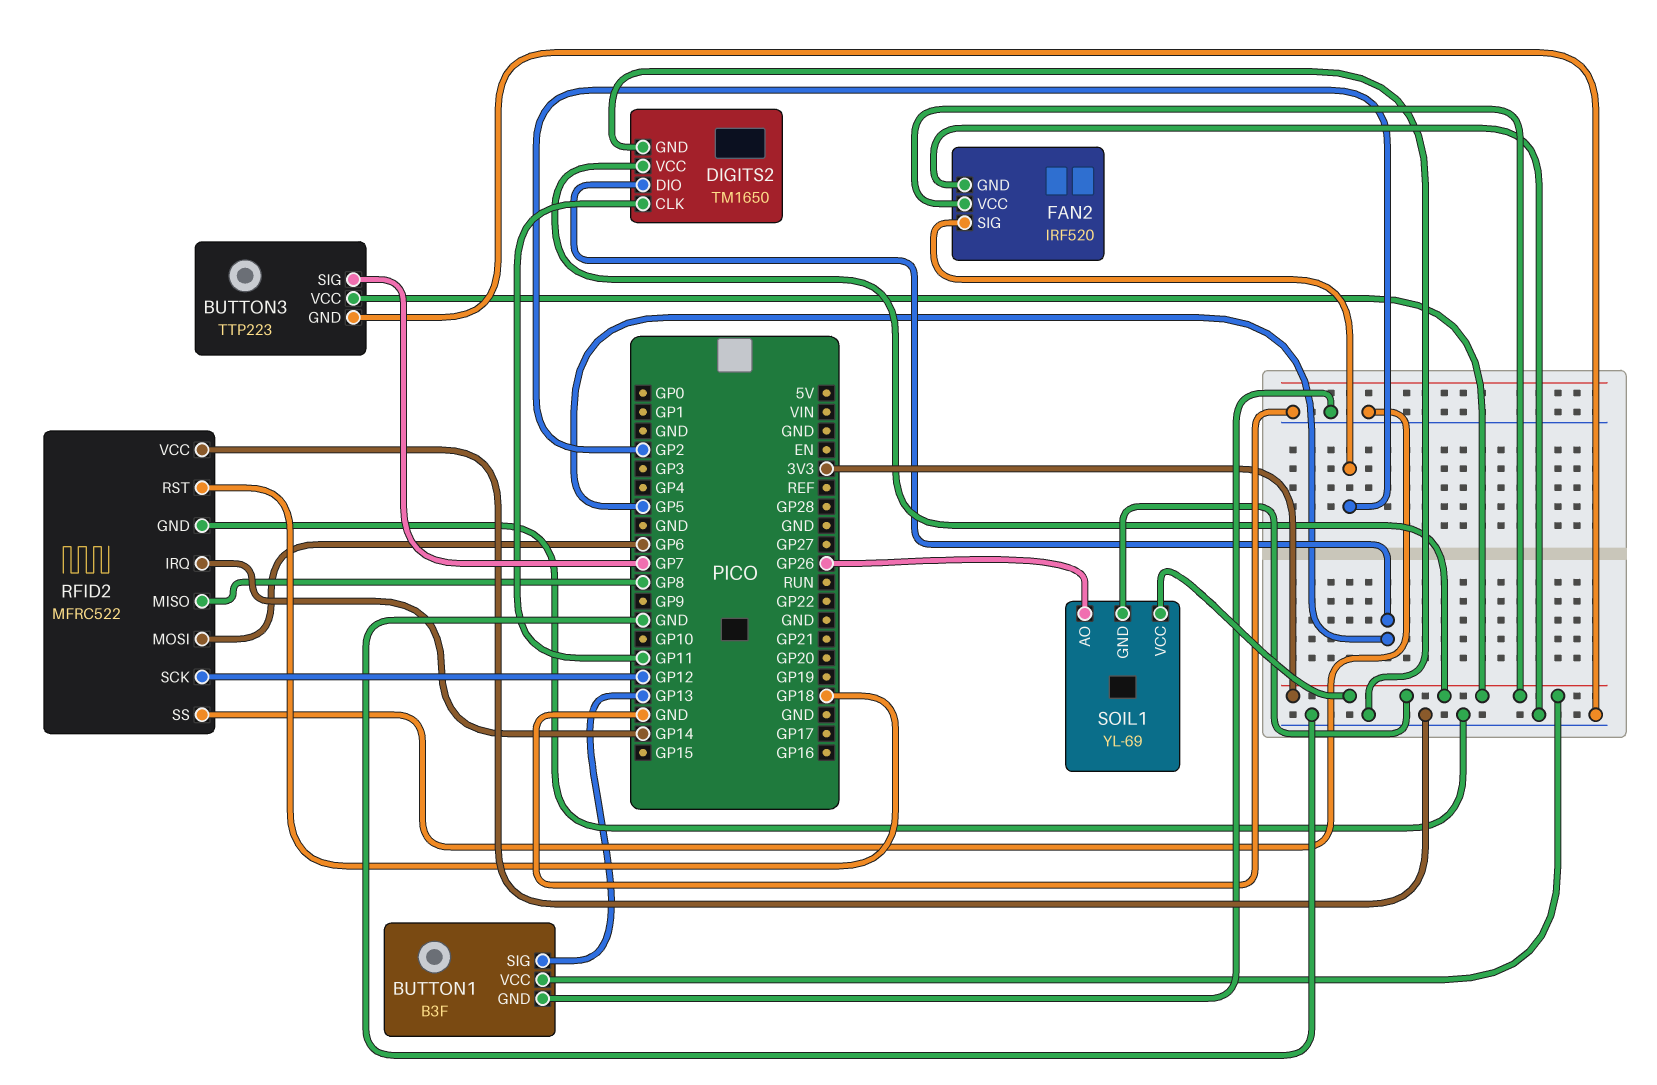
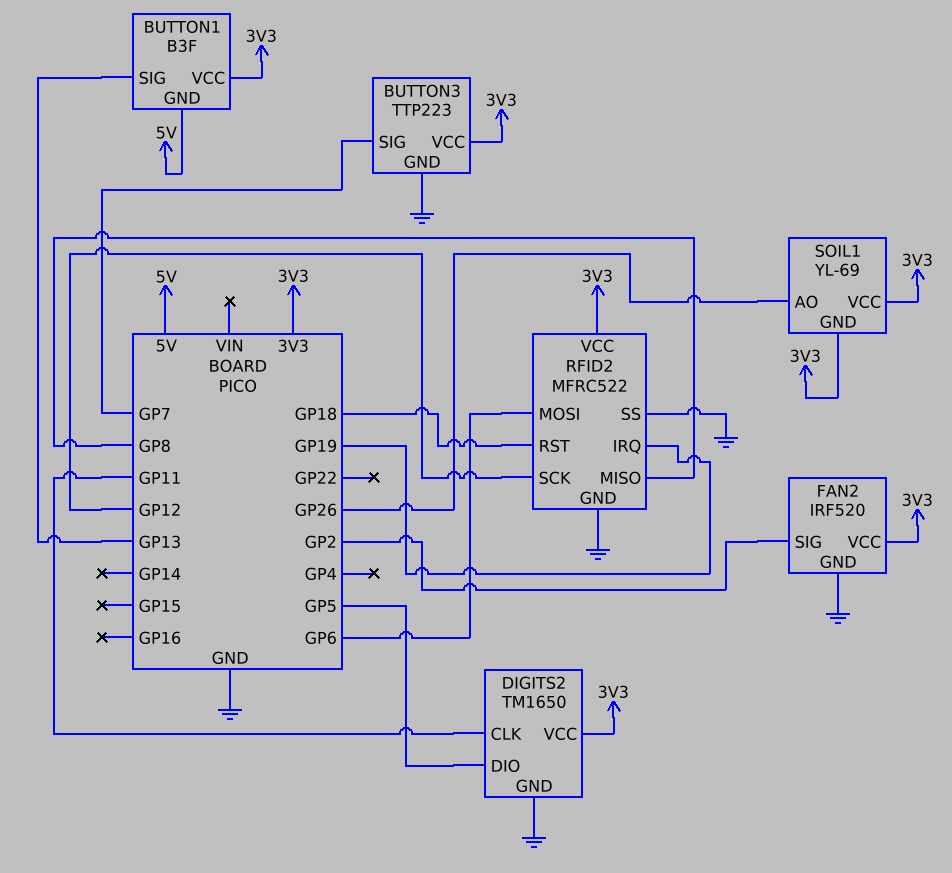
BUTTON1 pin GND: GND -> 5V
RFID2 pin IRQ: GP14 -> GP19
RFID2 pin VCC: GND -> 3V3

